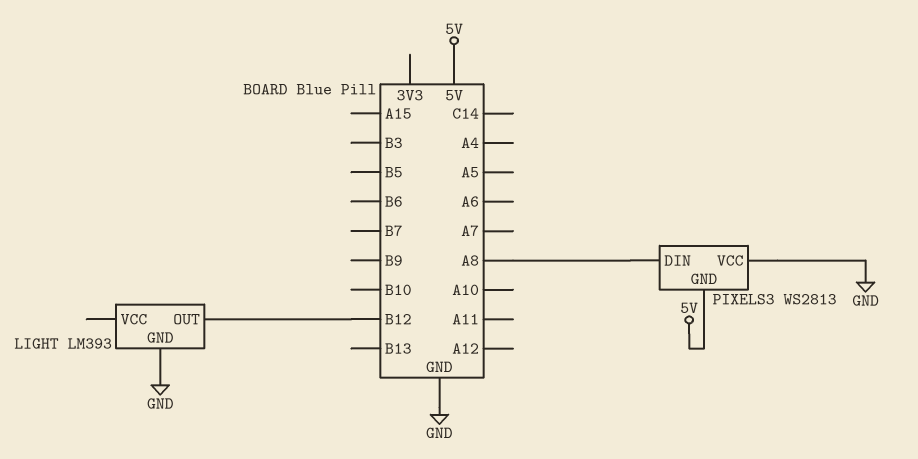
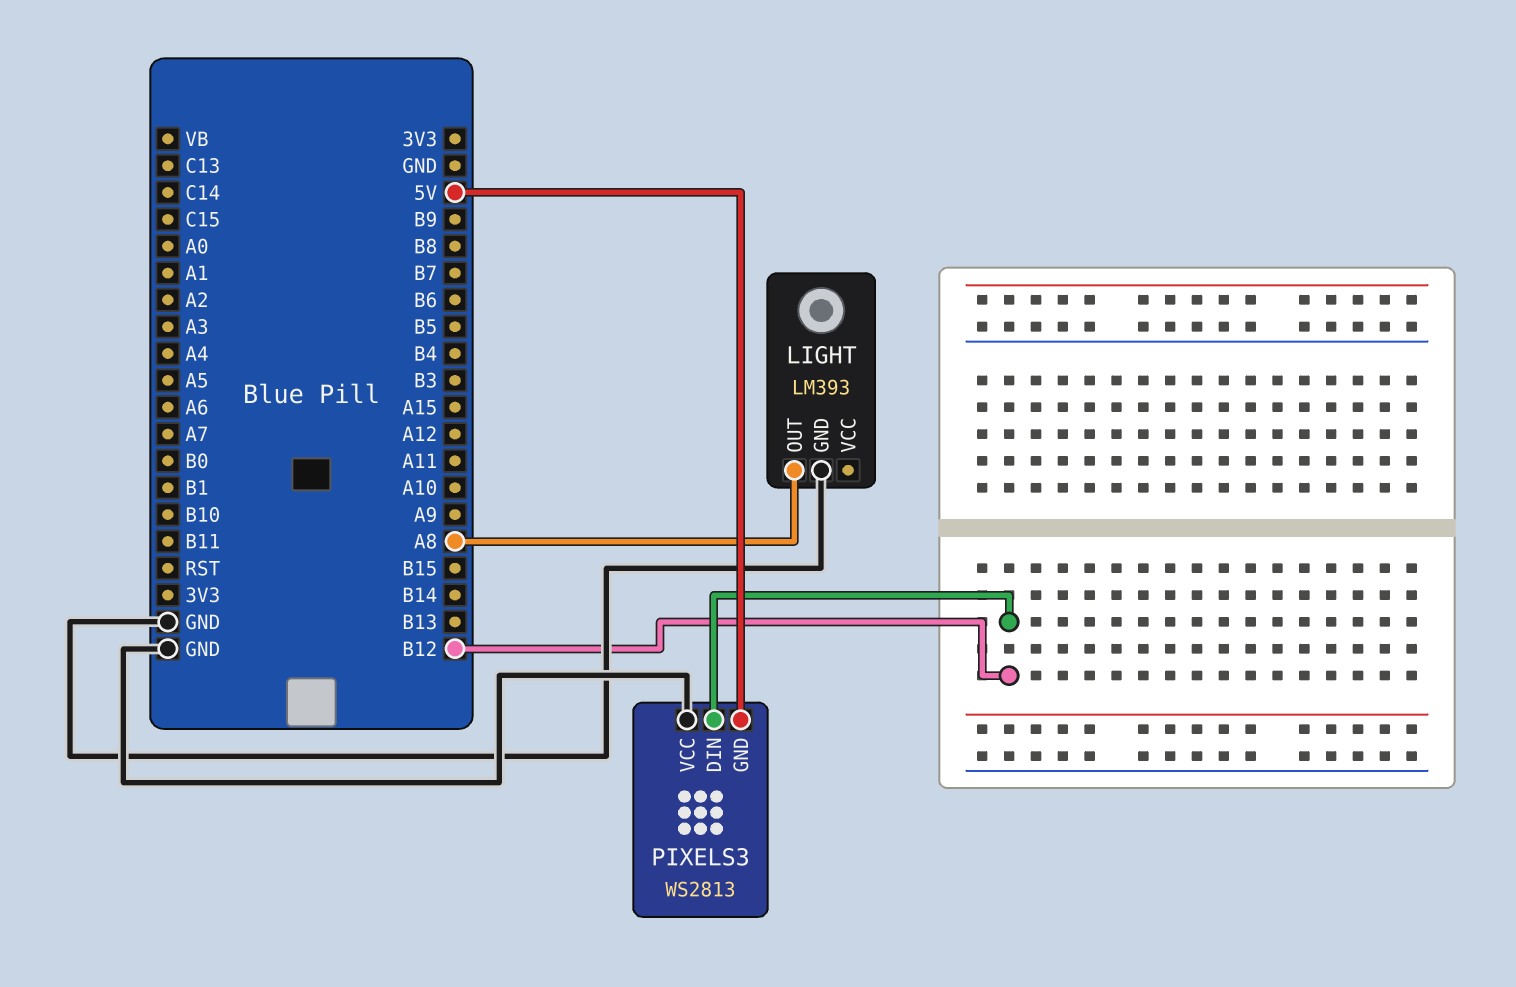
LIGHT pin OUT: B12 -> A8
PIXELS3 pin DIN: A8 -> B12

